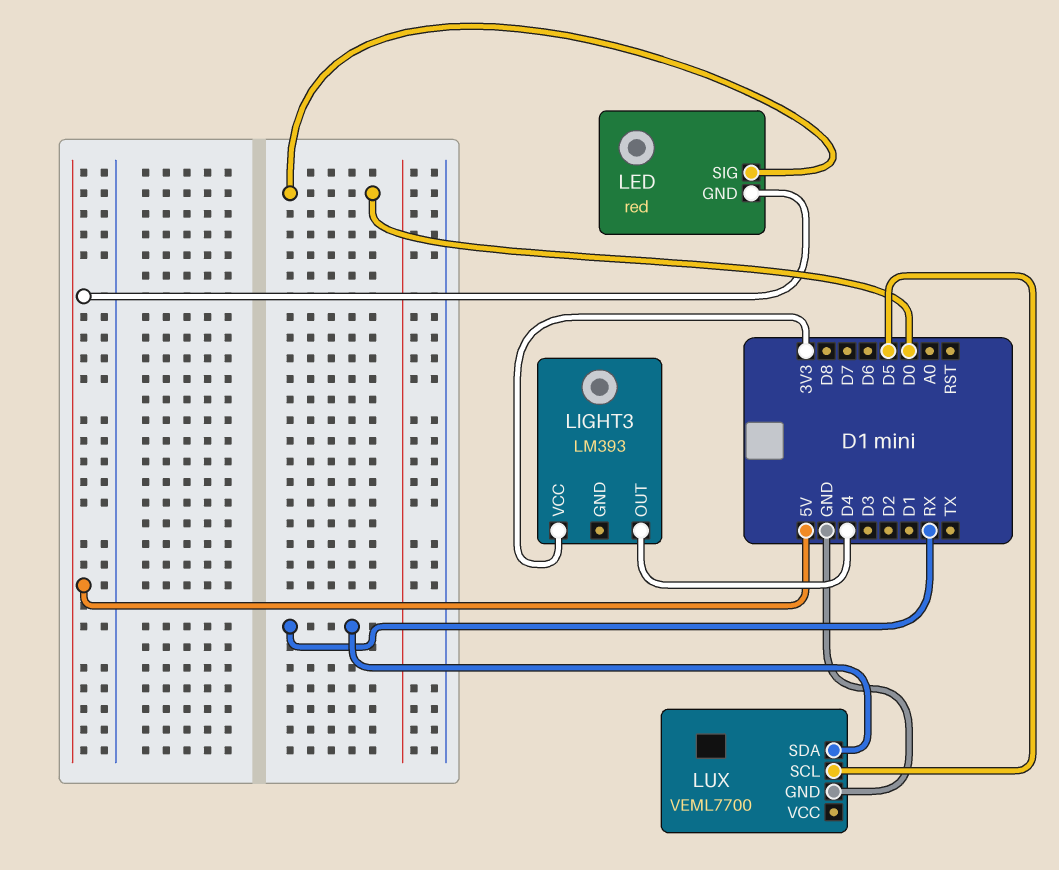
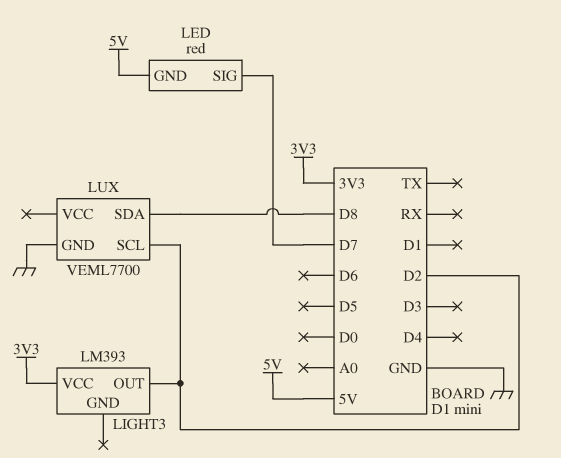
LED pin SIG: D0 -> D7
LIGHT3 pin OUT: D4 -> D2
LUX pin SCL: D5 -> D2
LUX pin SDA: RX -> D8

